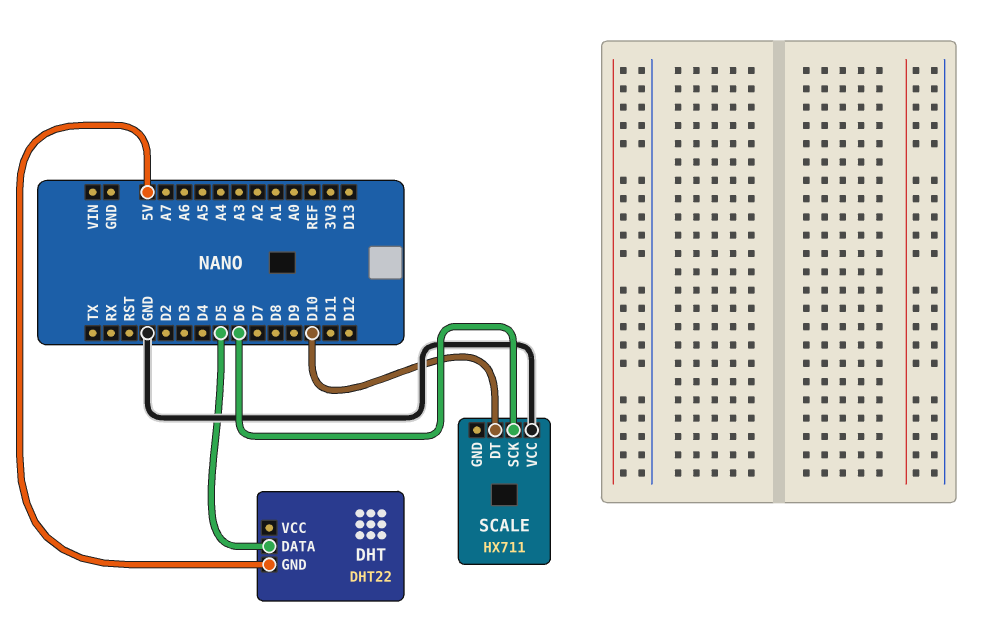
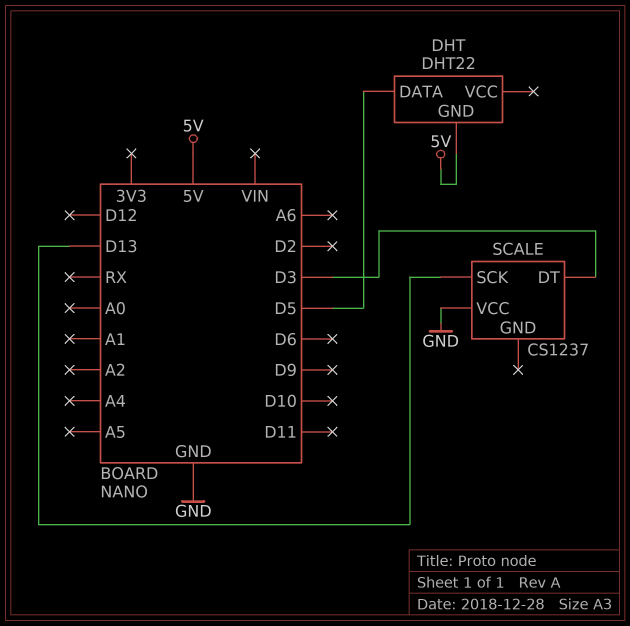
SCALE: HX711 -> CS1237
SCALE pin DT: D10 -> D3
SCALE pin SCK: D6 -> D13

